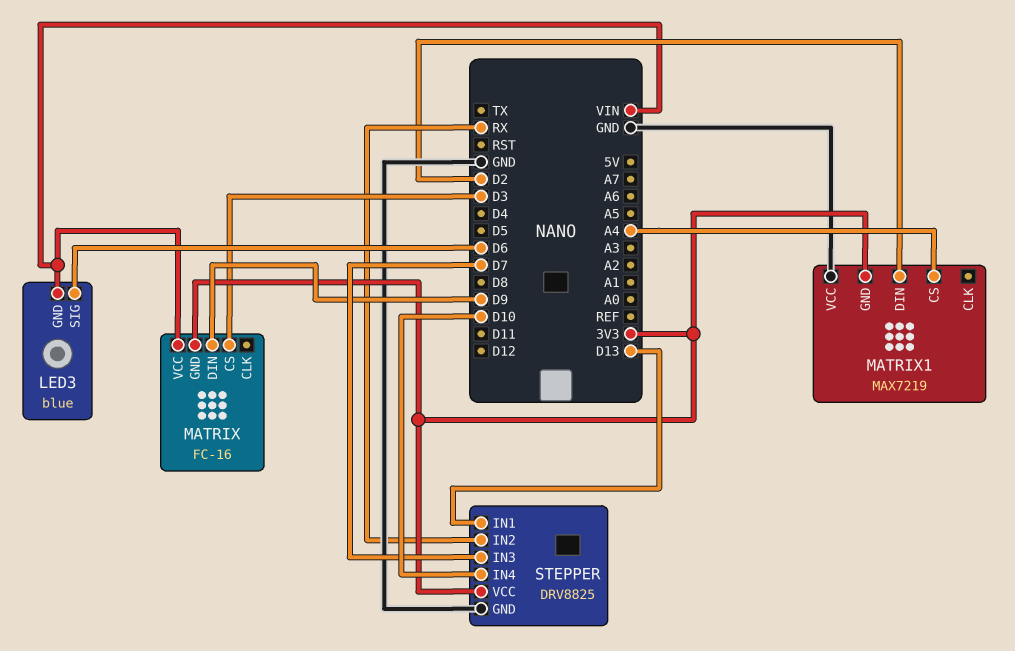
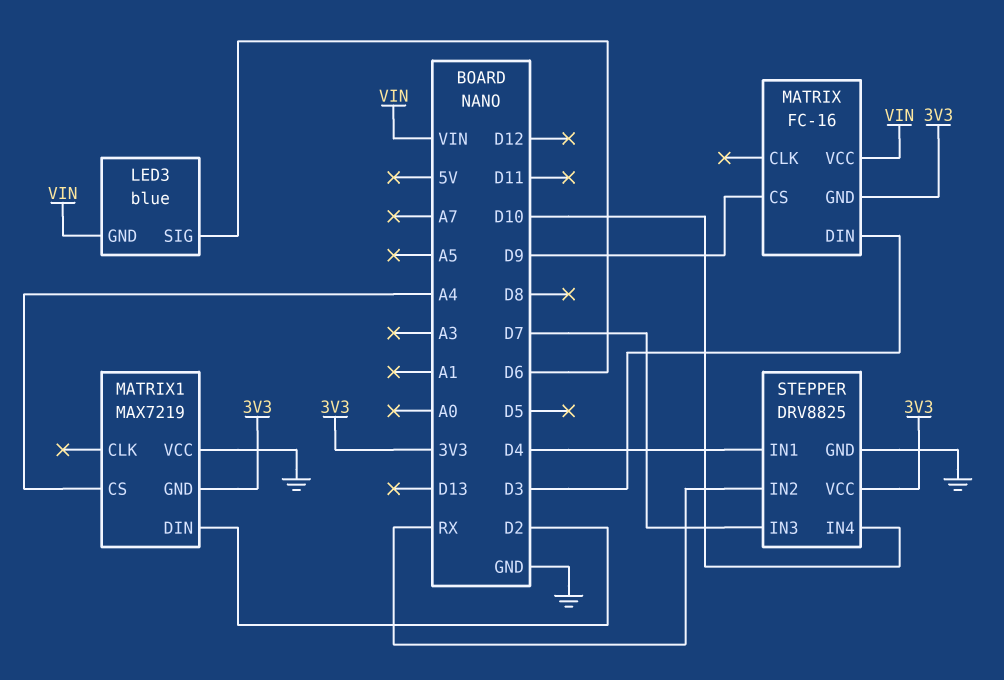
MATRIX pin CS: D3 -> D9
MATRIX pin DIN: D9 -> D3
STEPPER pin IN1: D13 -> D4

